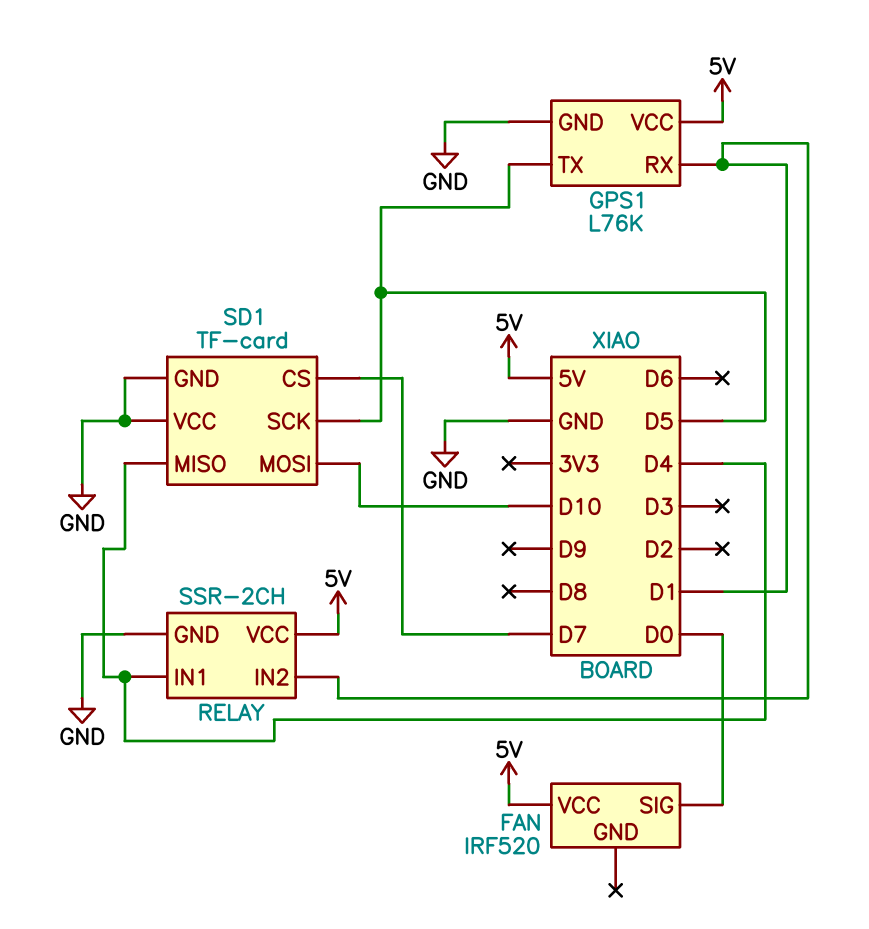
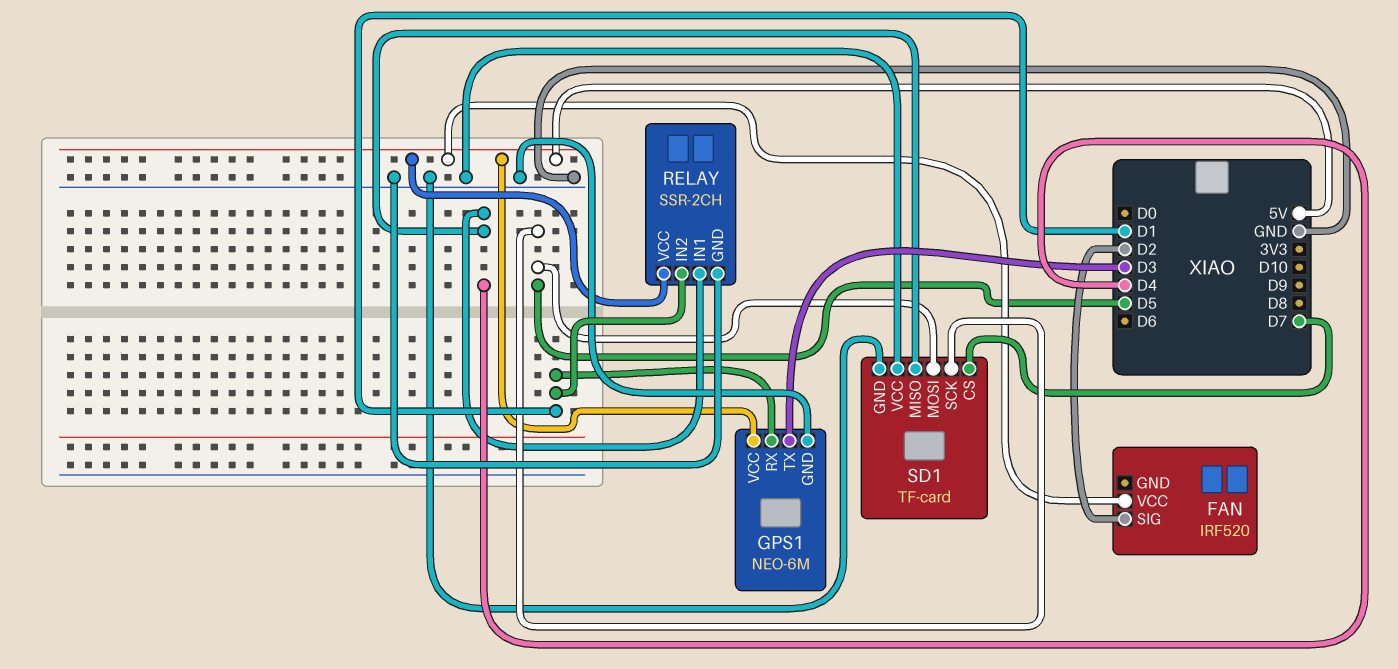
FAN pin SIG: D0 -> D2
GPS1: L76K -> NEO-6M
GPS1 pin TX: D5 -> D3
SD1 pin MOSI: D10 -> D5

